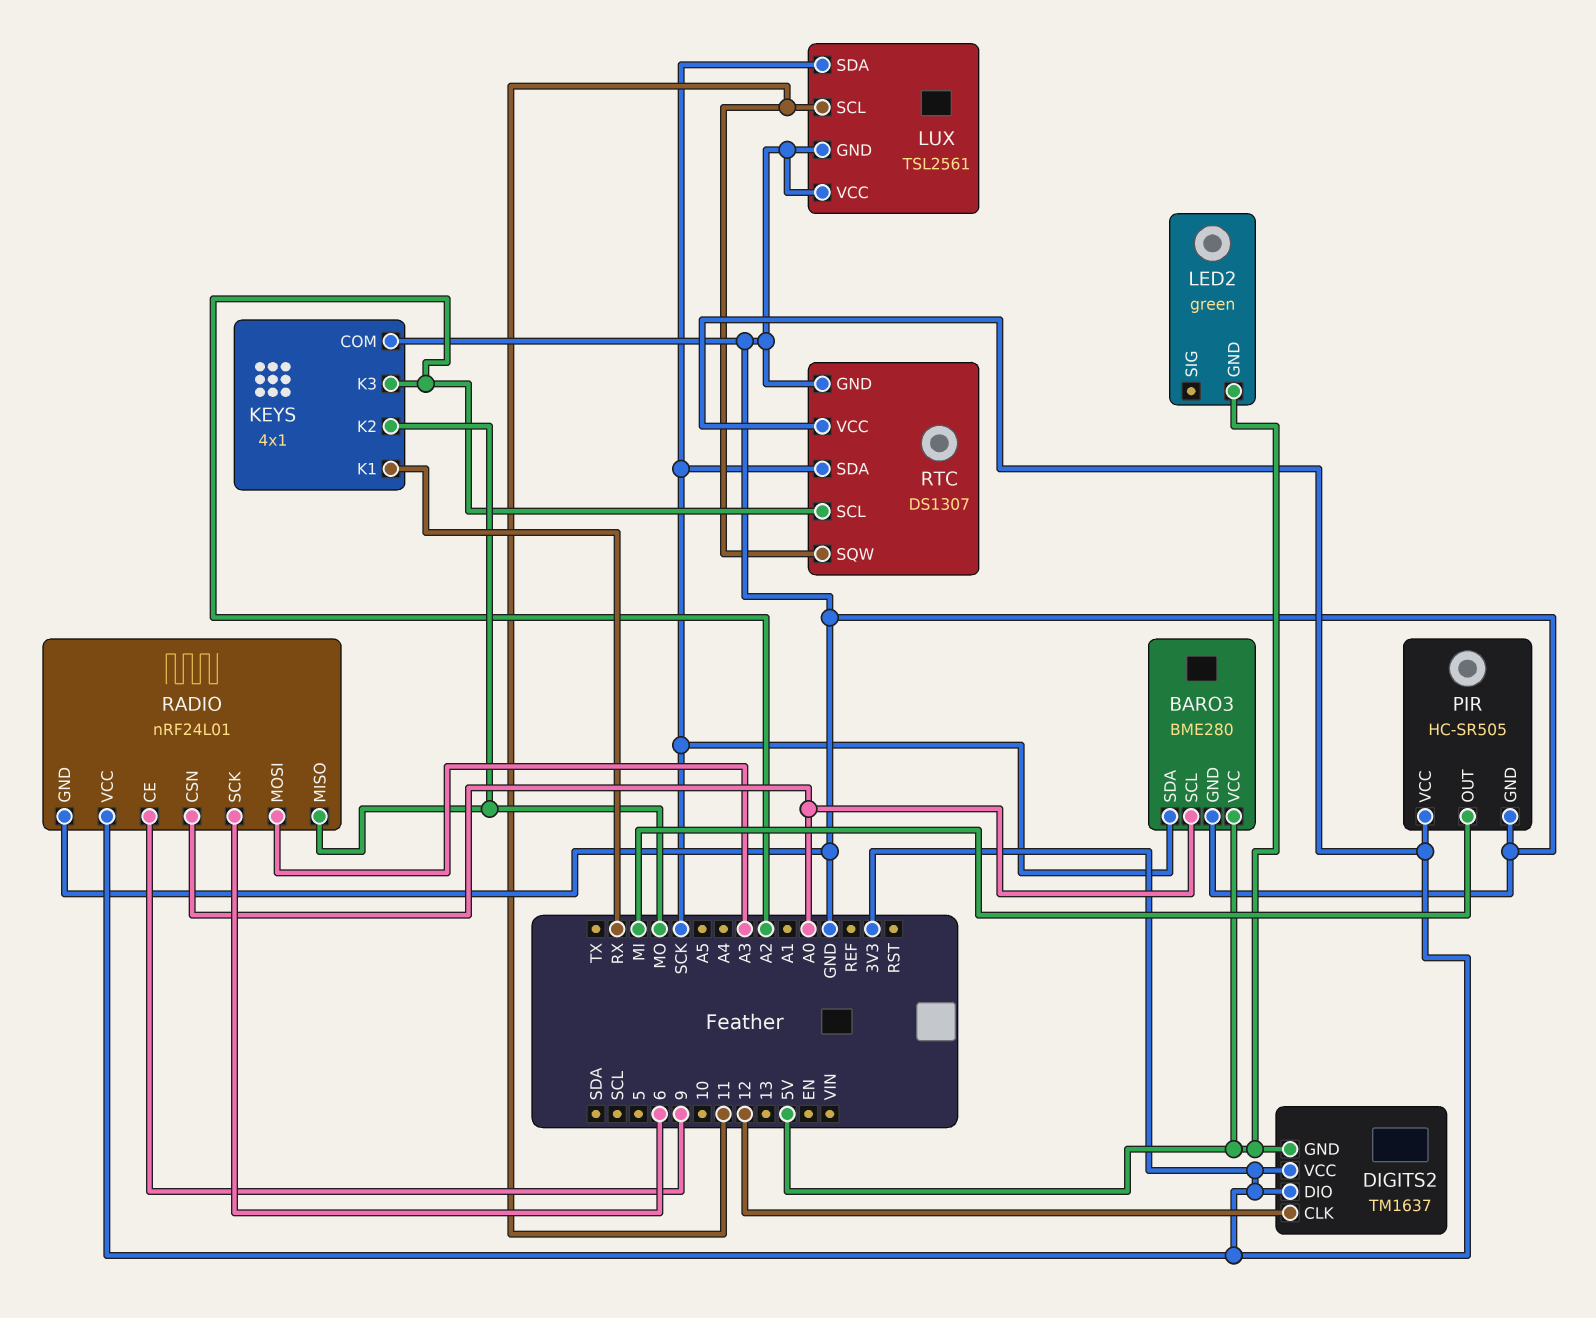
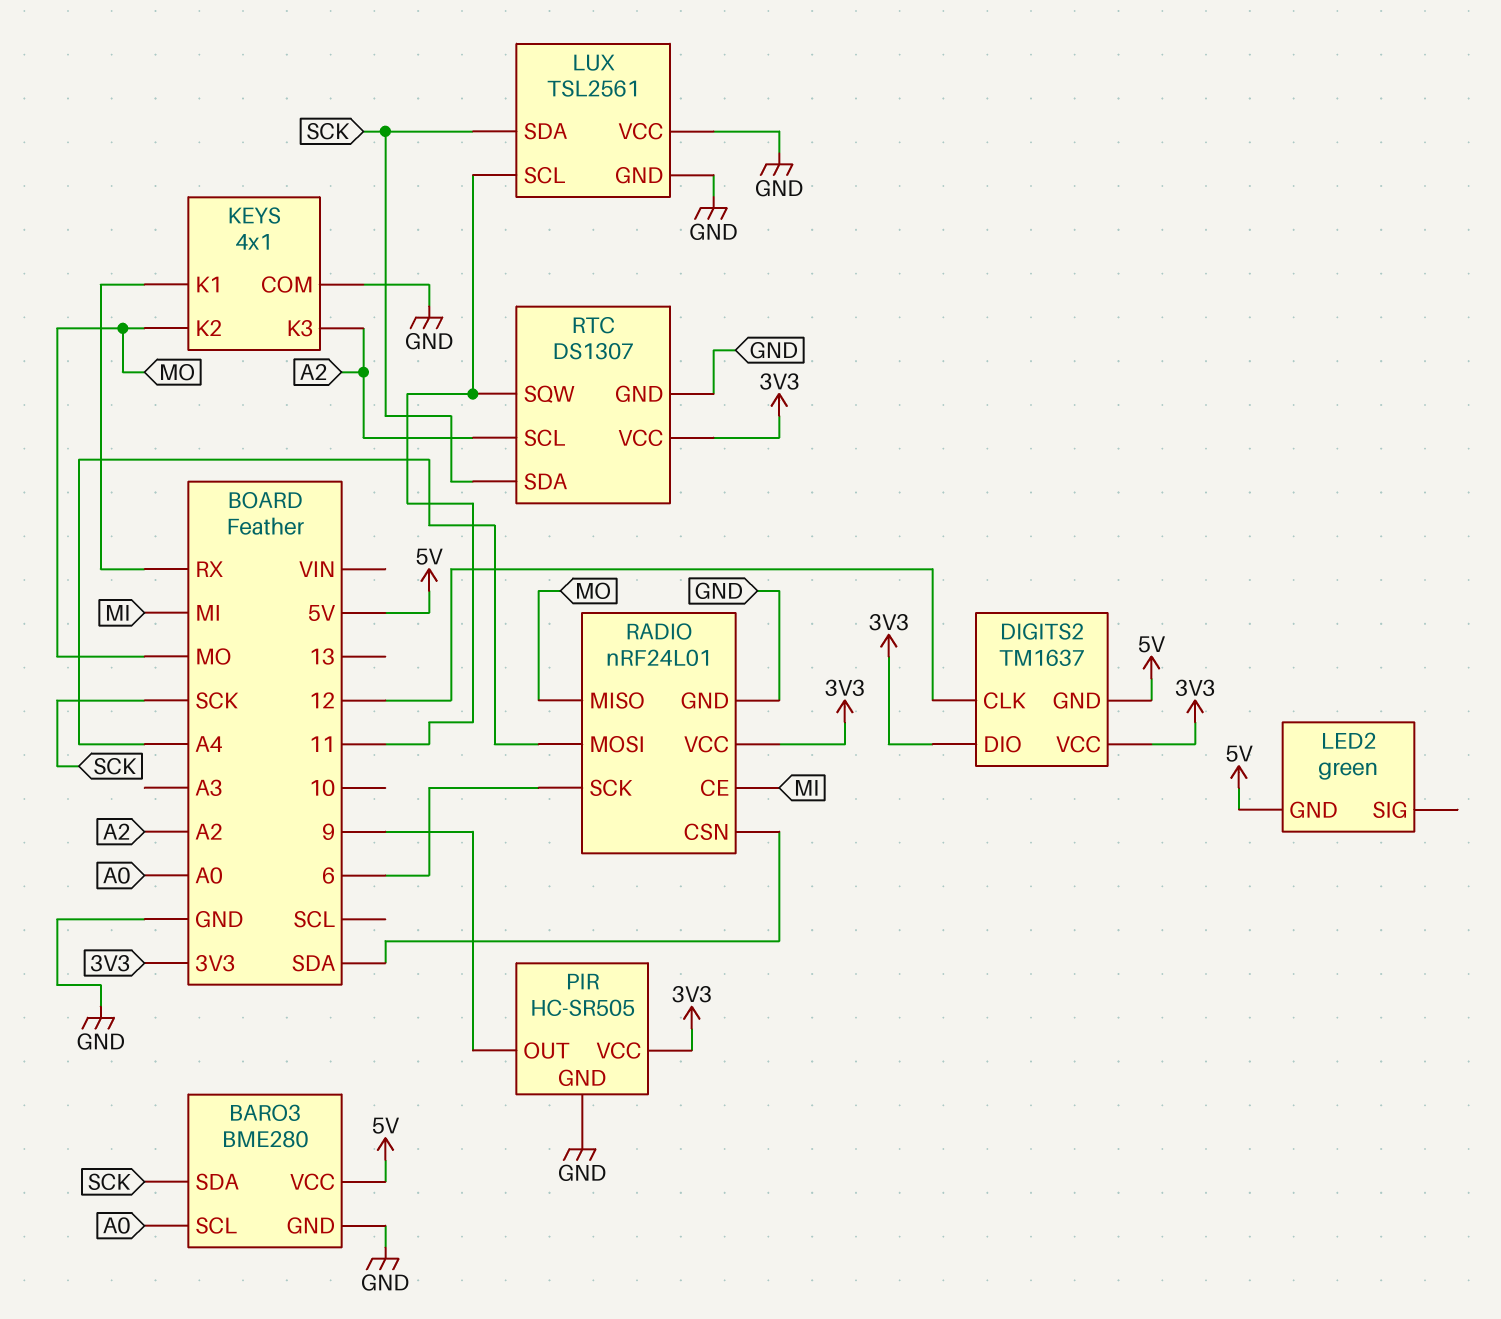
PIR pin OUT: MI -> 9
RADIO pin CE: 9 -> MI
RADIO pin CSN: A0 -> SDA
RADIO pin MOSI: A3 -> A4

